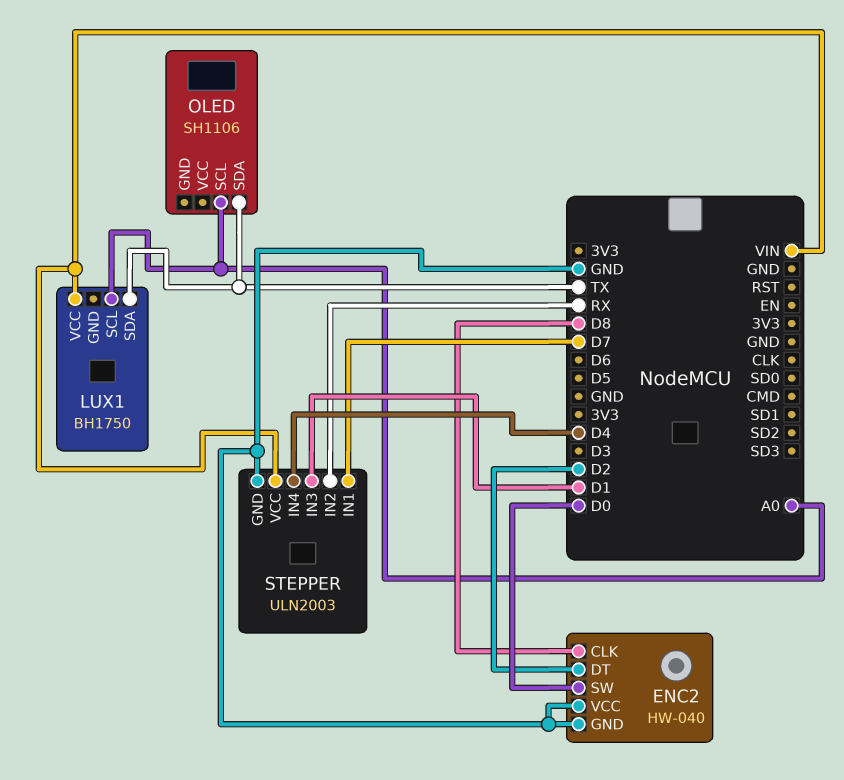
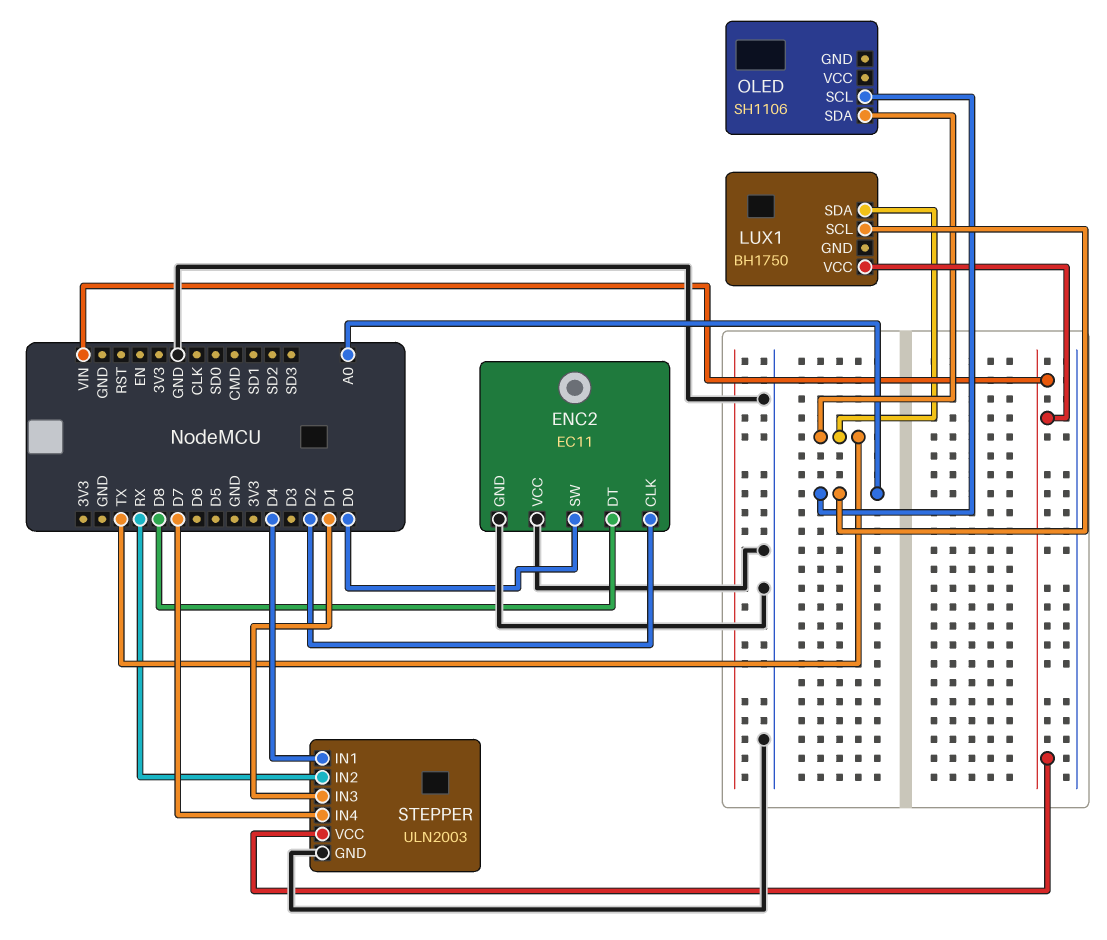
ENC2: HW-040 -> EC11
ENC2 pin CLK: D8 -> D2
ENC2 pin DT: D2 -> D8
STEPPER pin IN1: D7 -> D4
STEPPER pin IN4: D4 -> D7

